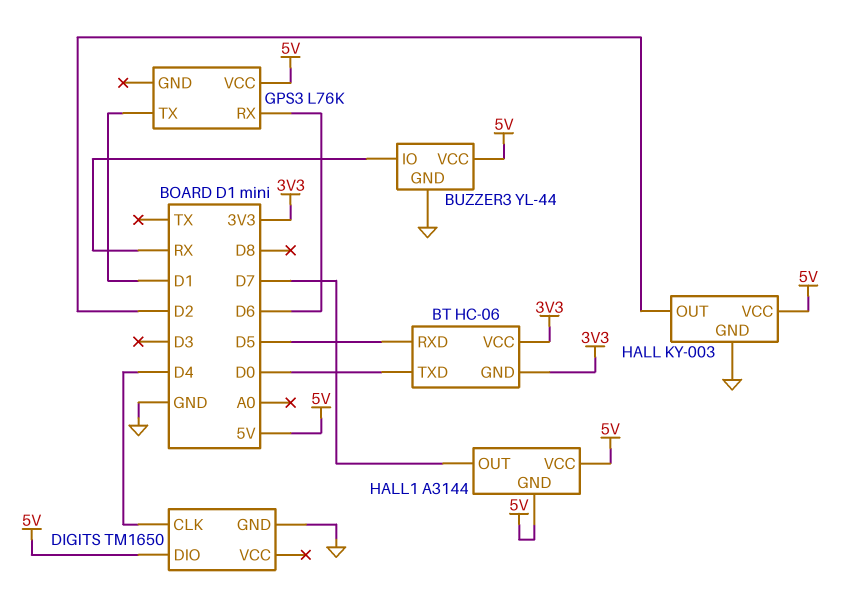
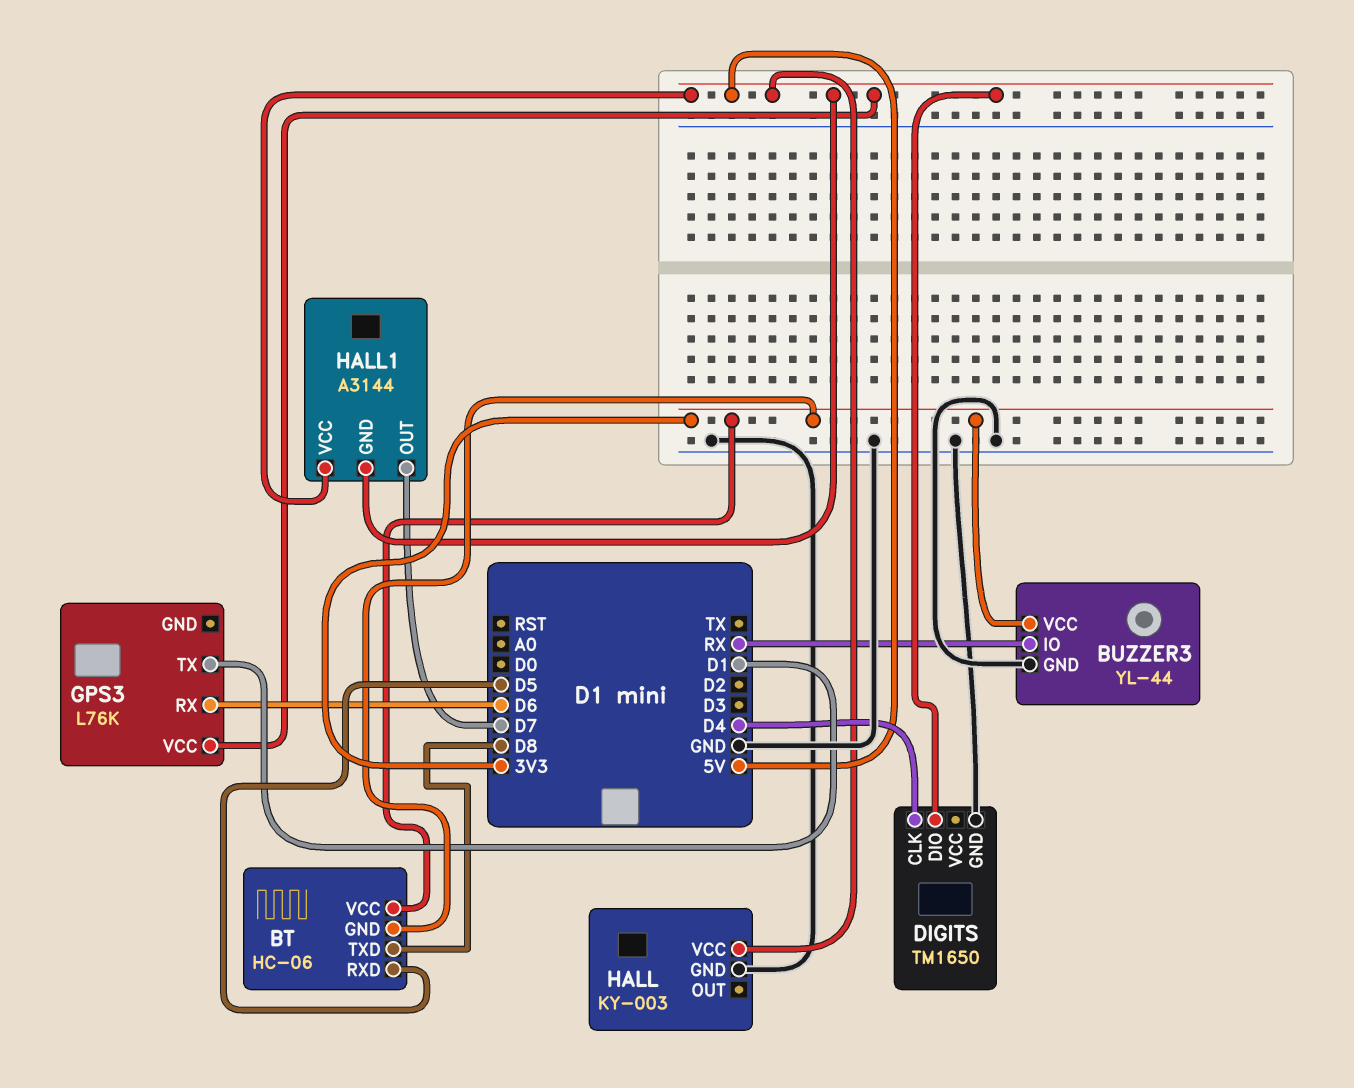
BT pin TXD: D0 -> D8
BUZZER3 pin VCC: 5V -> 3V3
HALL pin OUT: D2 -> none

